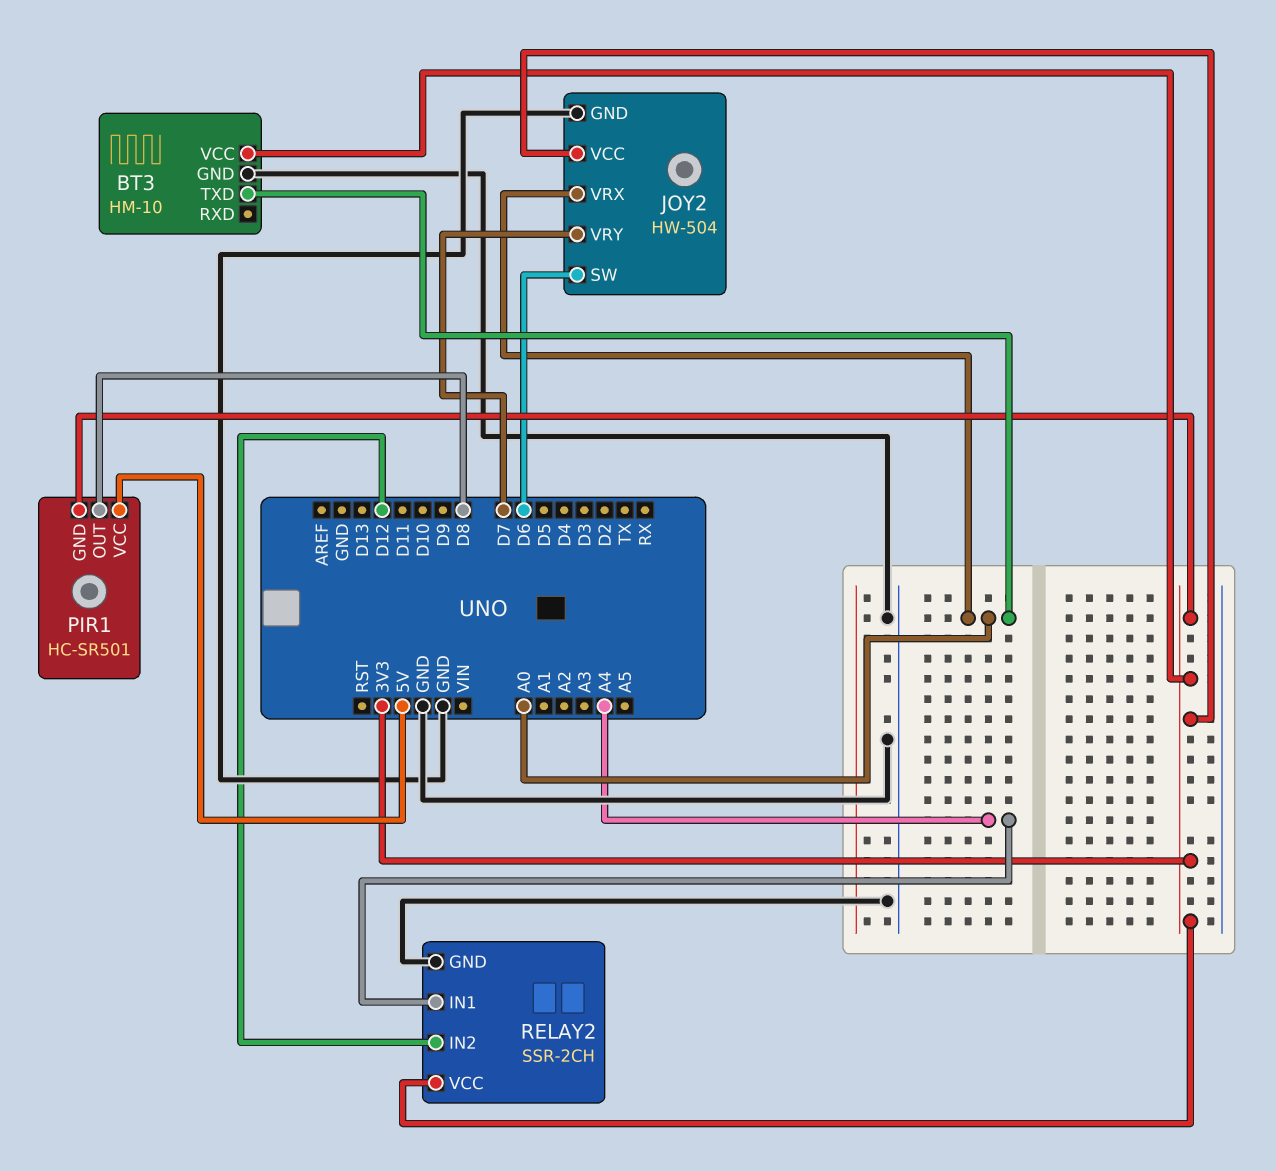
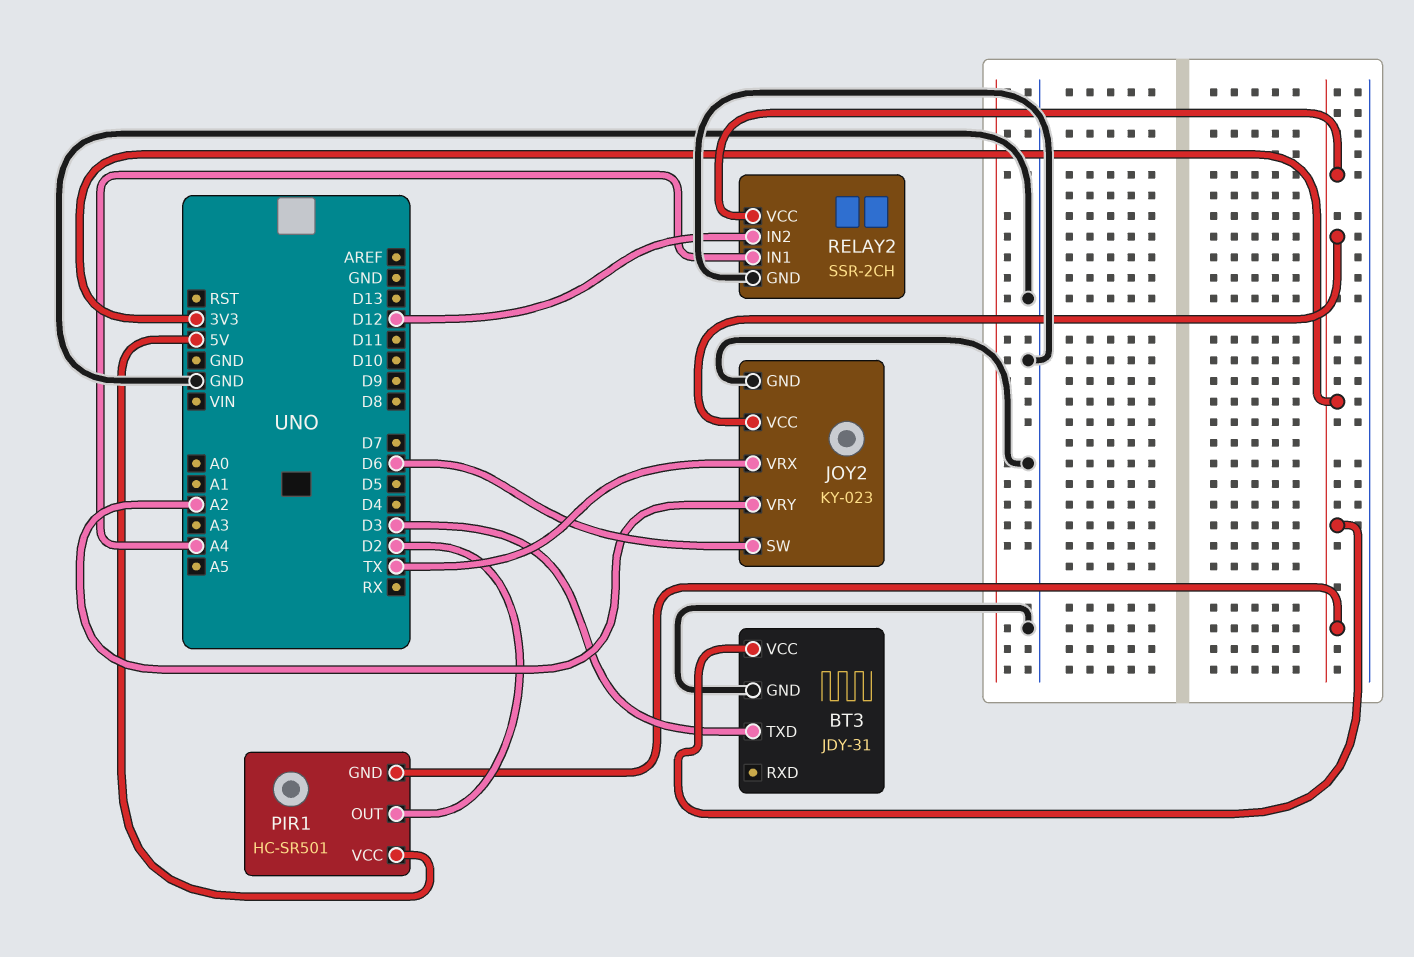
BT3: HM-10 -> JDY-31
BT3 pin TXD: A0 -> D3
JOY2: HW-504 -> KY-023
JOY2 pin VRX: A0 -> TX
JOY2 pin VRY: D7 -> A2
PIR1 pin OUT: D8 -> D2

